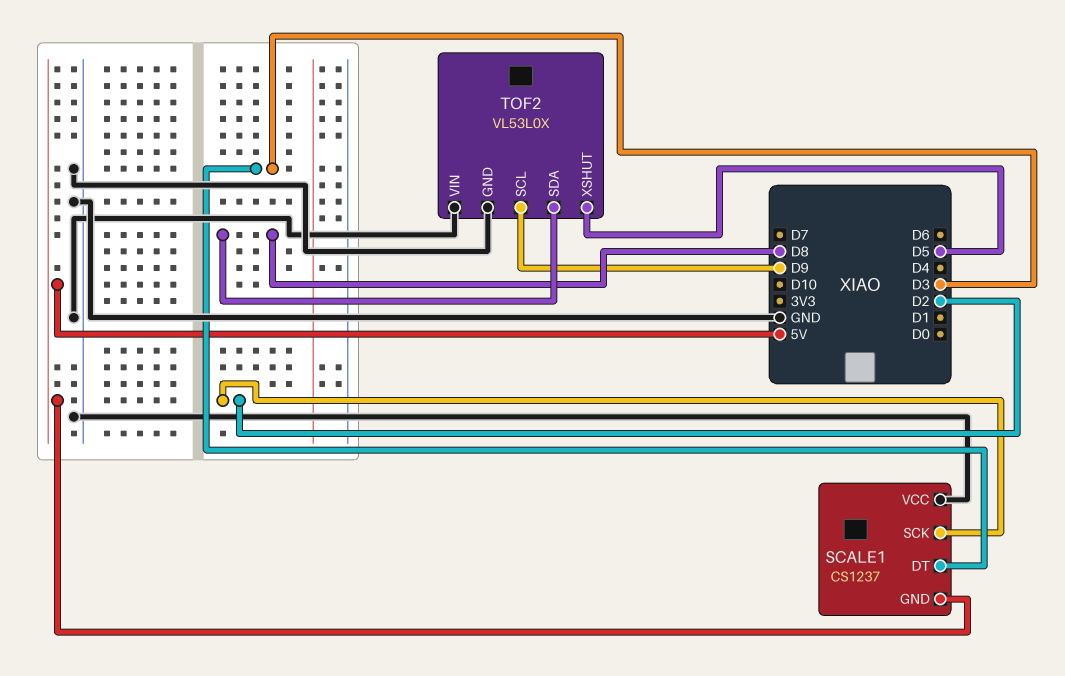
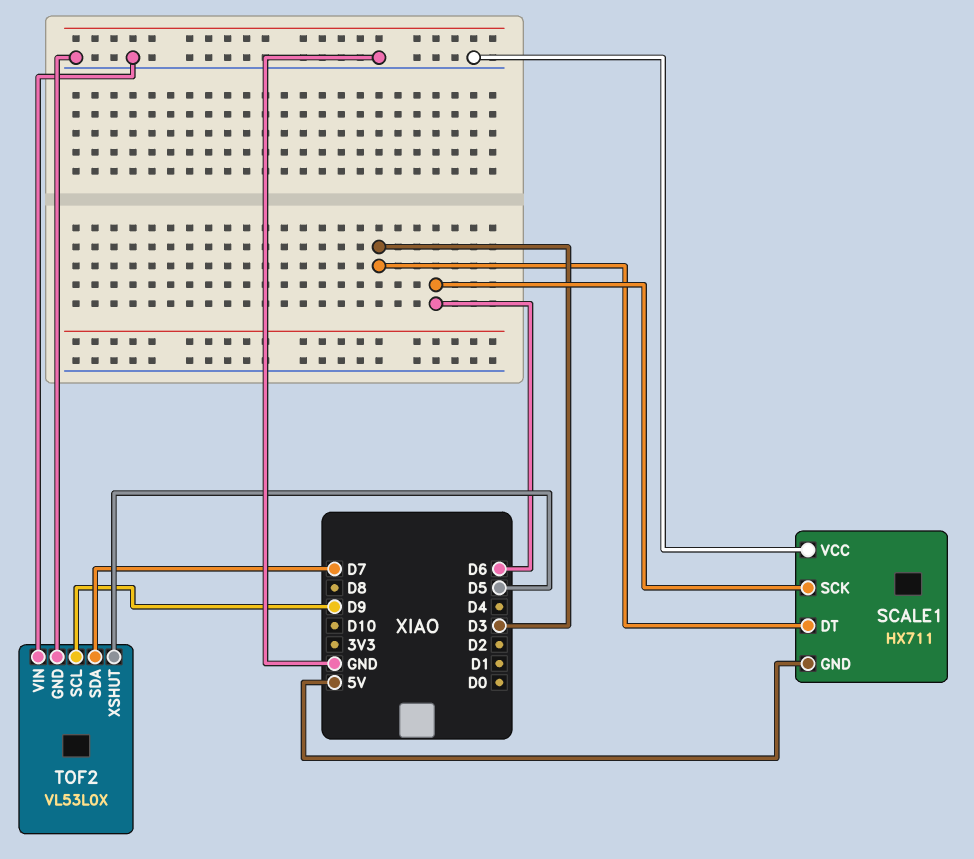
SCALE1: CS1237 -> HX711
SCALE1 pin SCK: D2 -> D6
TOF2 pin SDA: D8 -> D7

